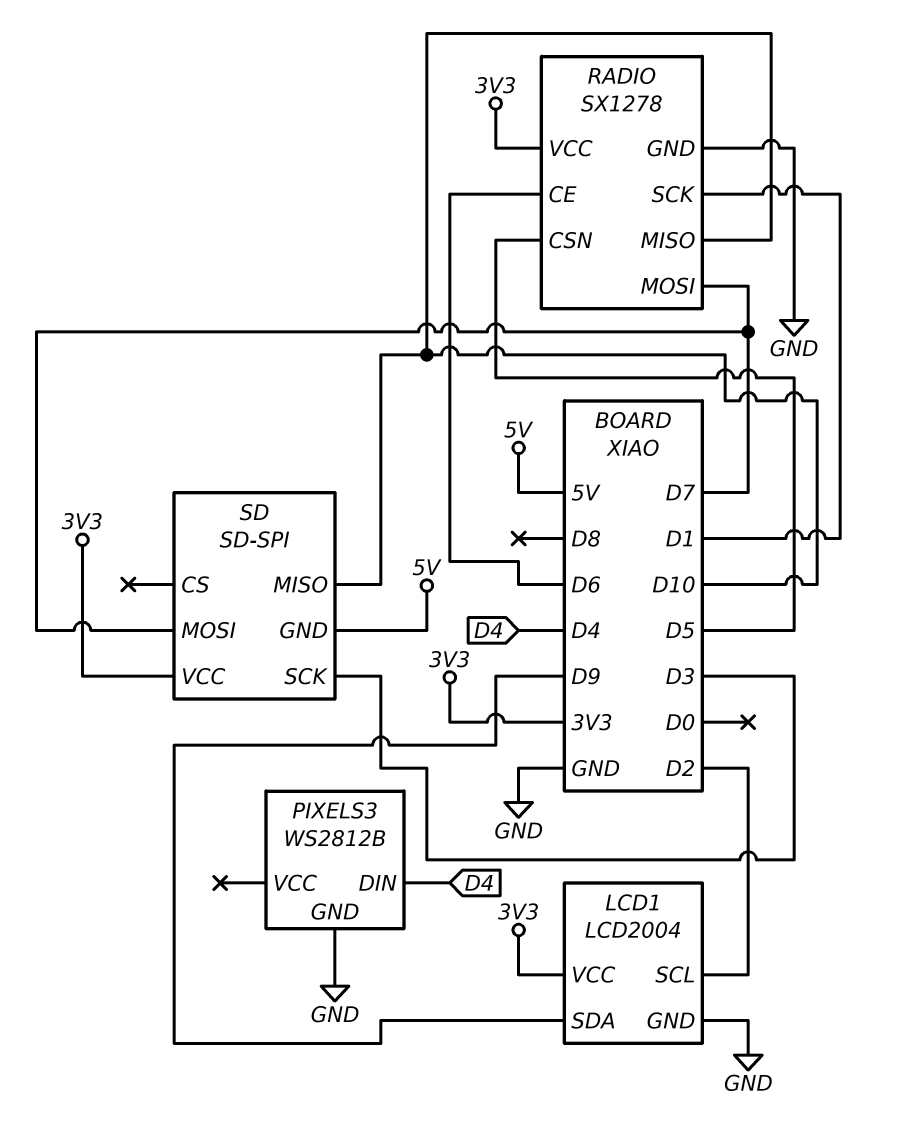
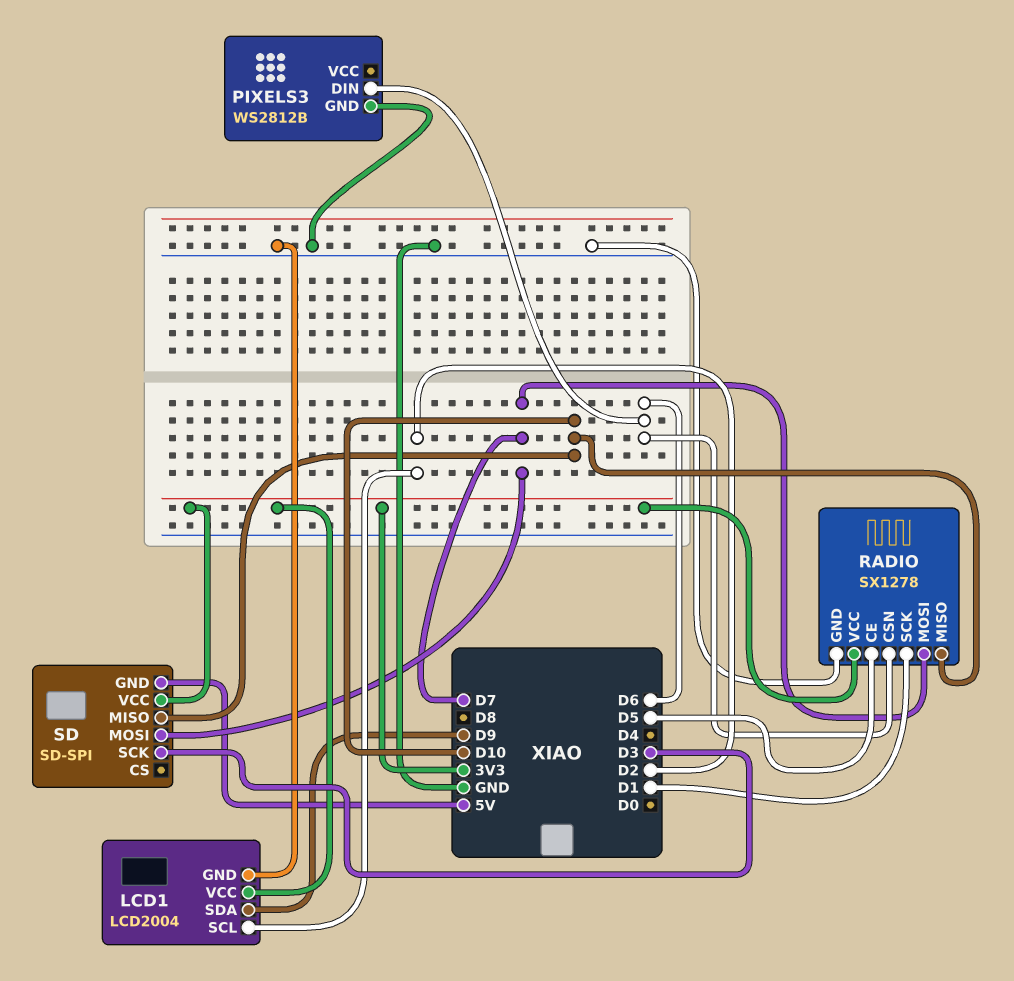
PIXELS3 pin DIN: D4 -> D6
RADIO pin CE: D6 -> D5
RADIO pin CSN: D5 -> D6

